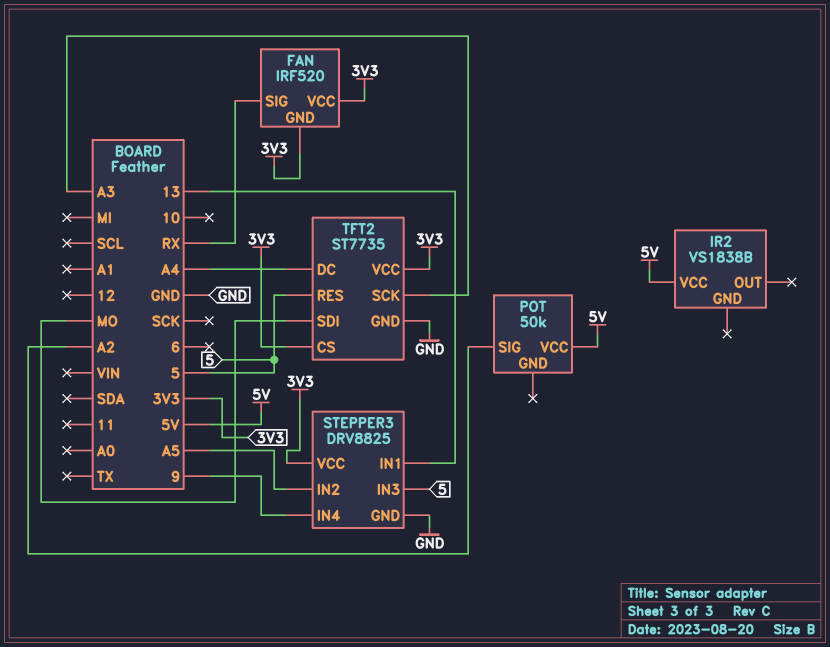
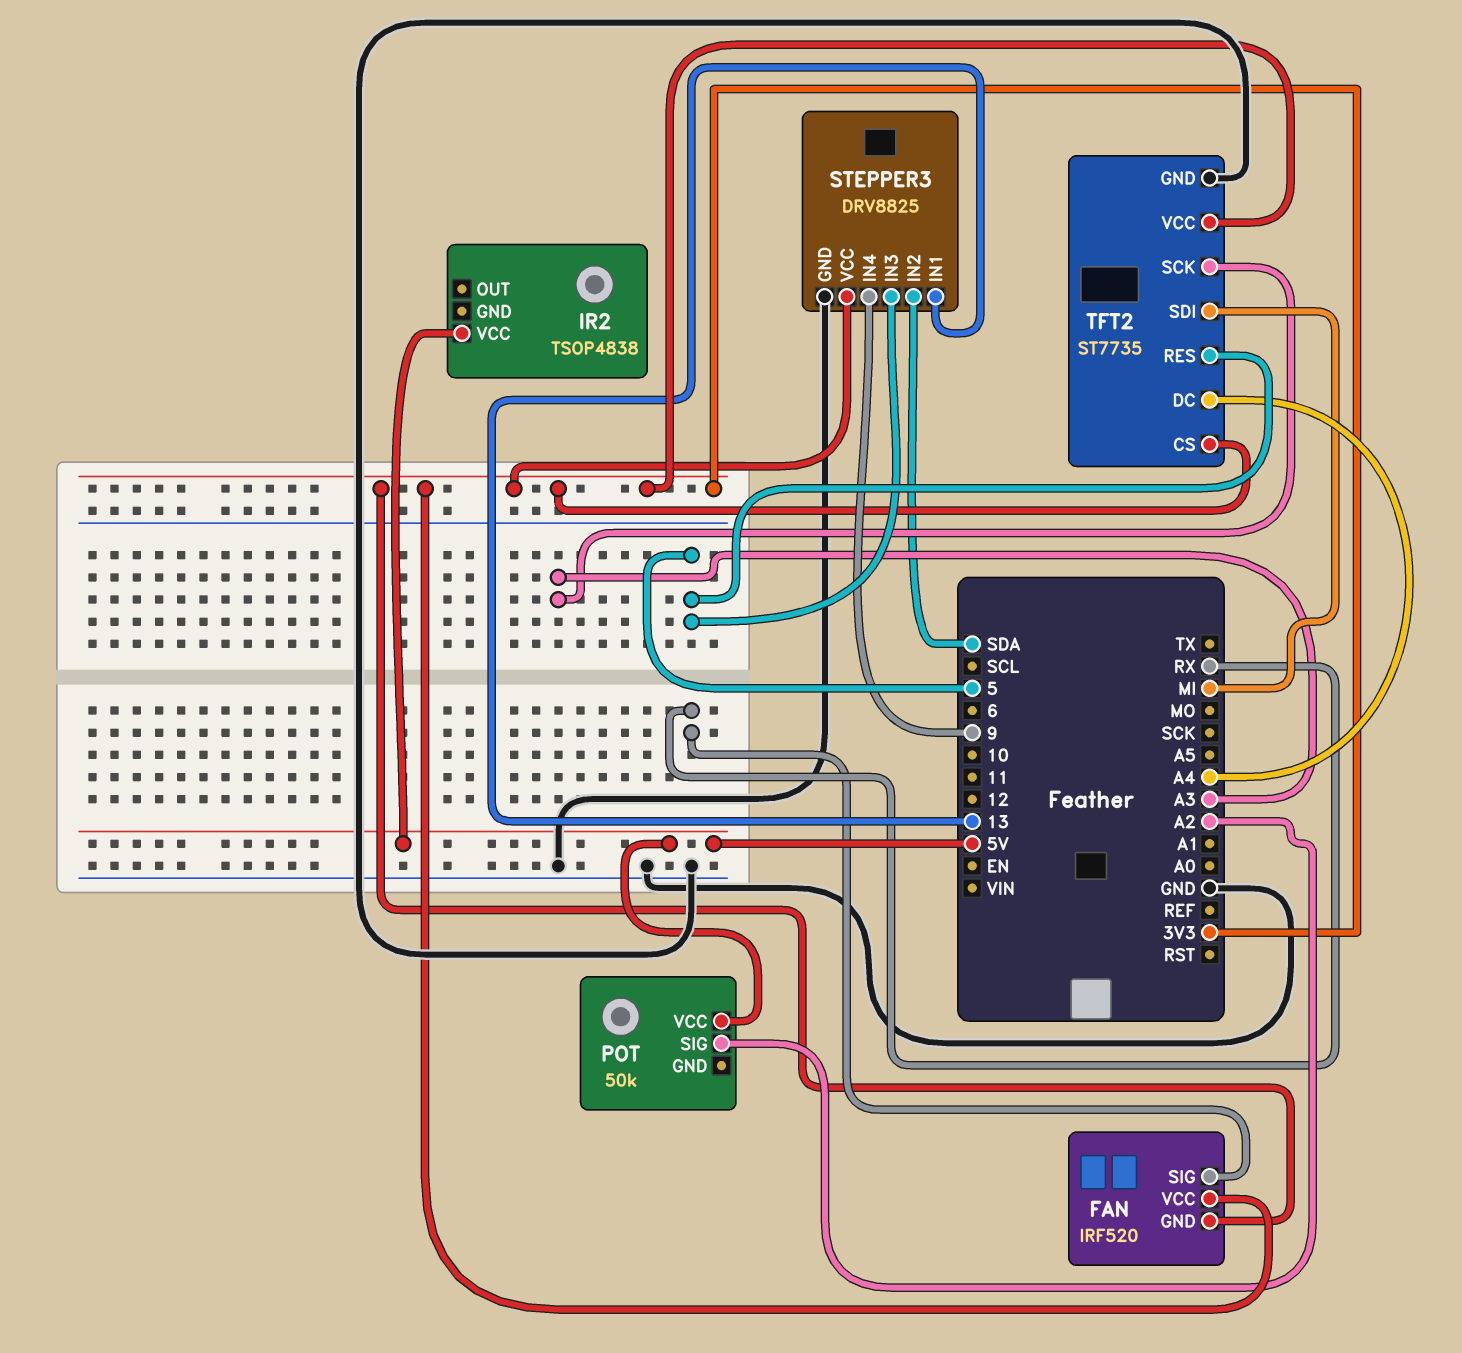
IR2: VS1838B -> TSOP4838
STEPPER3 pin IN2: A5 -> SDA
TFT2 pin SDI: MO -> MI

